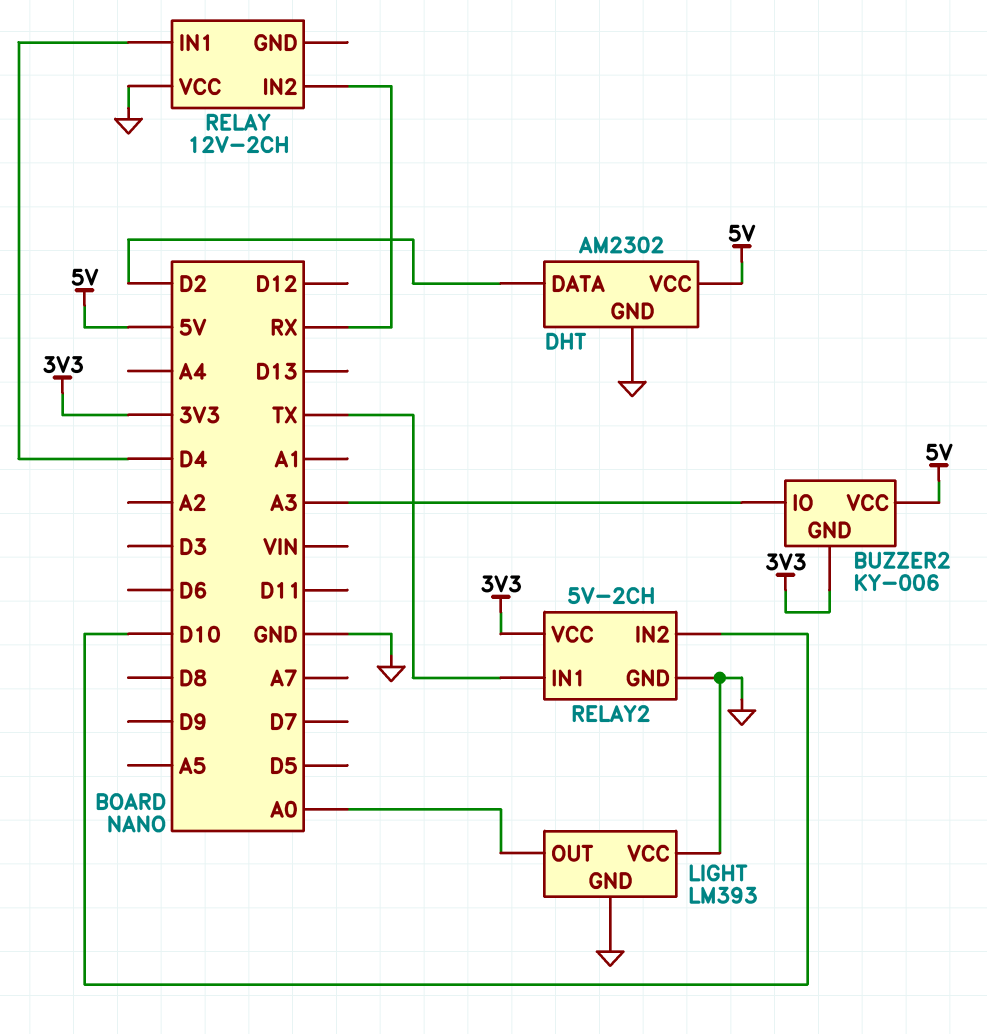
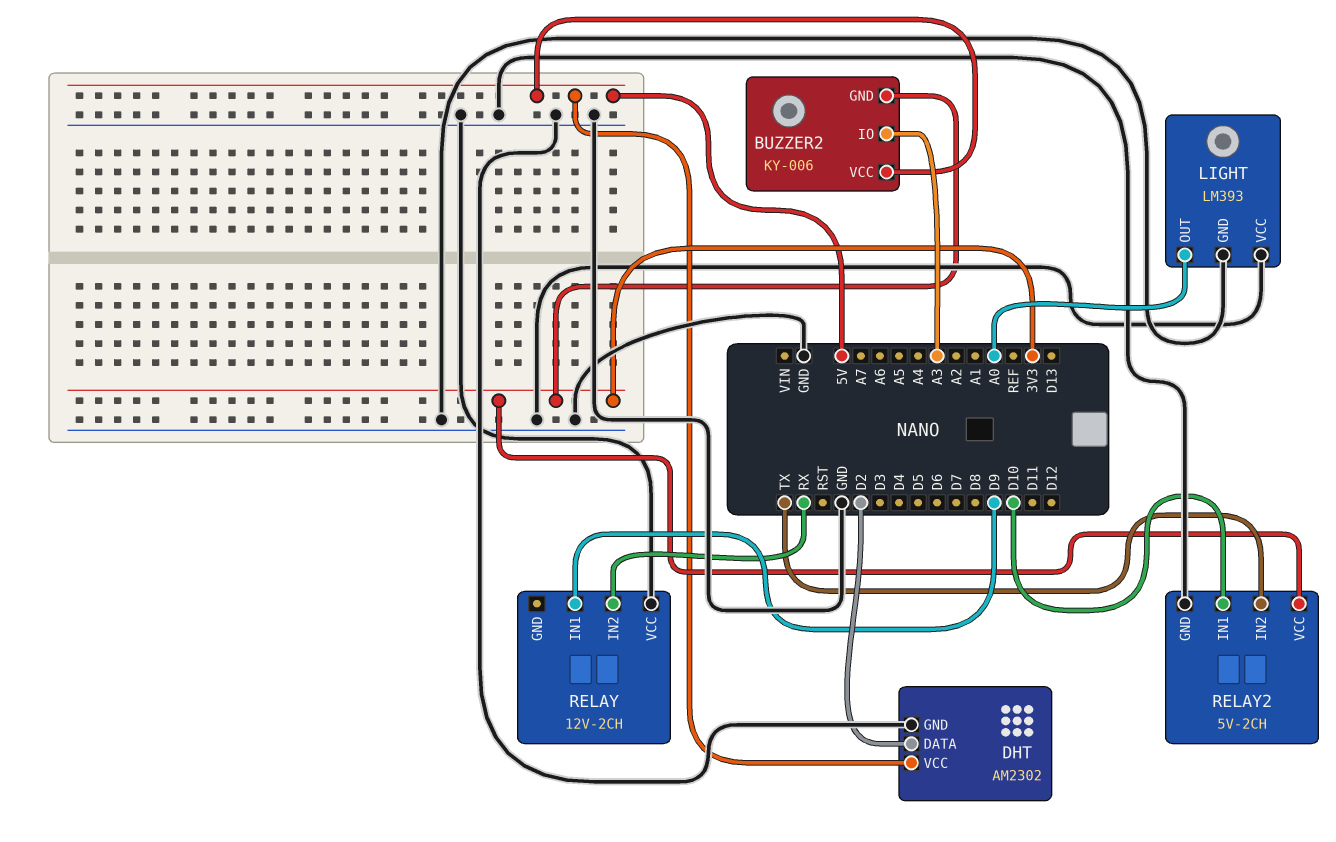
RELAY pin IN1: D4 -> D9
RELAY2 pin IN1: TX -> D10
RELAY2 pin IN2: D10 -> TX

